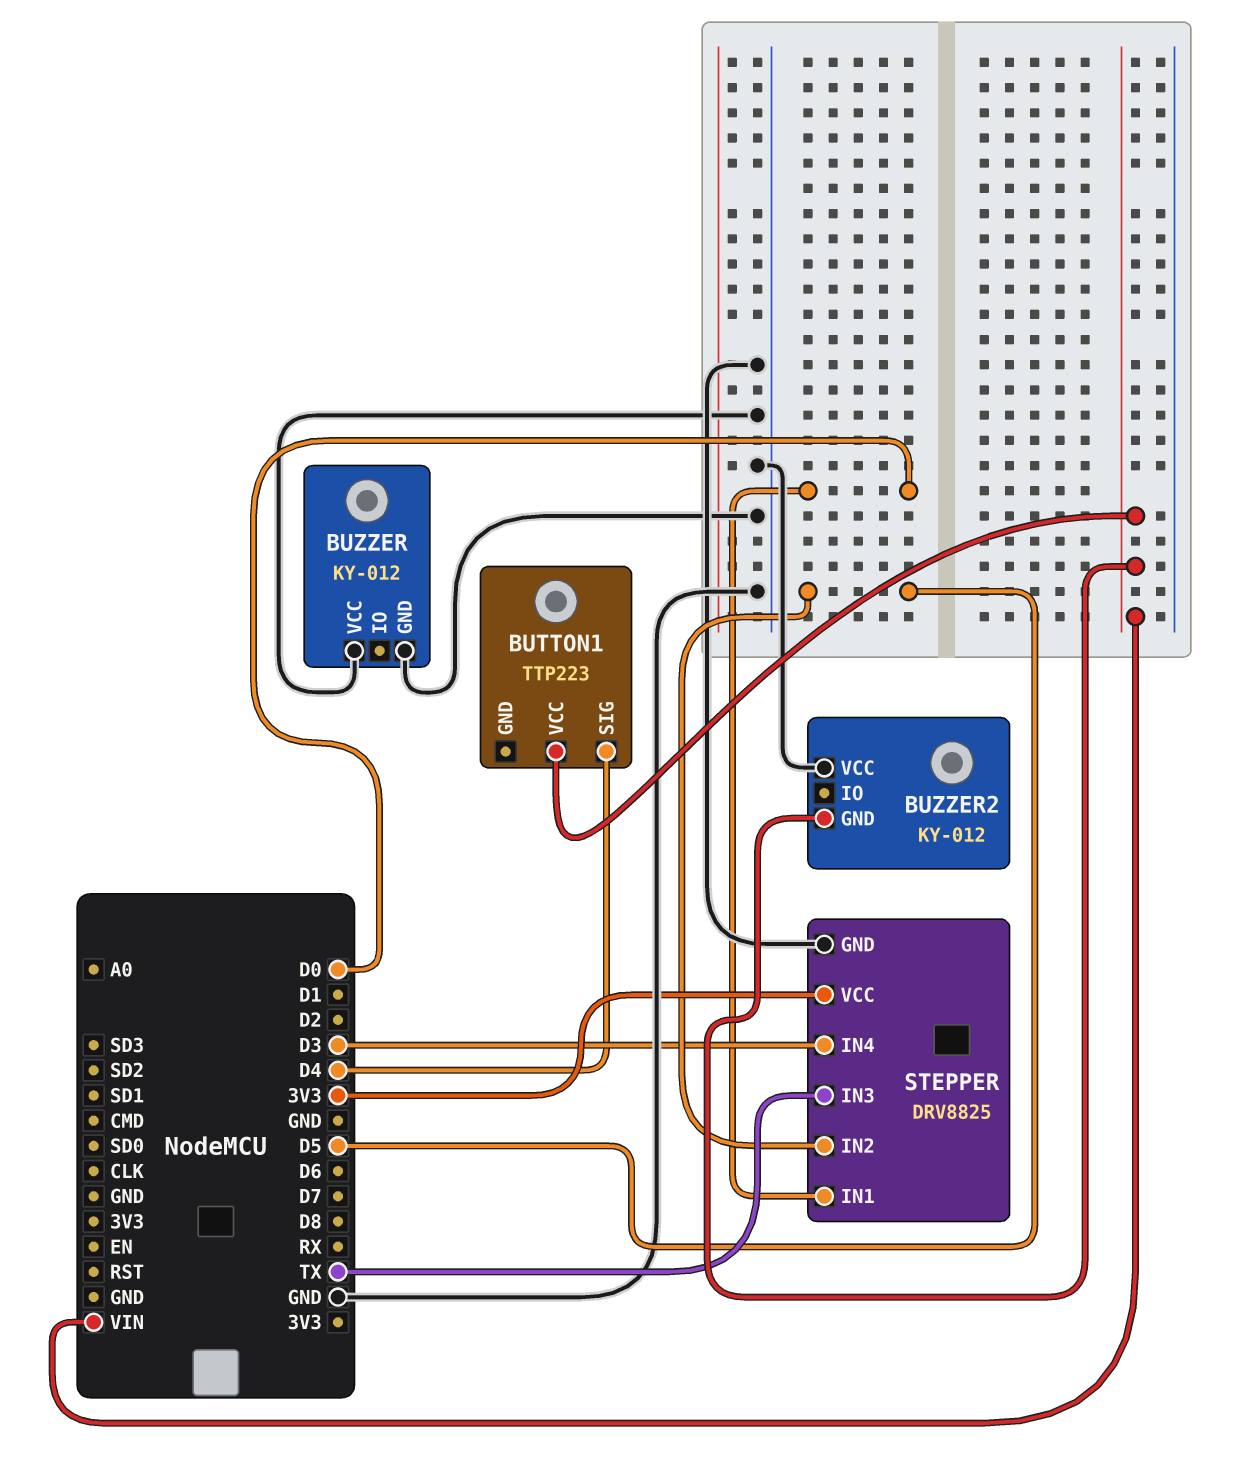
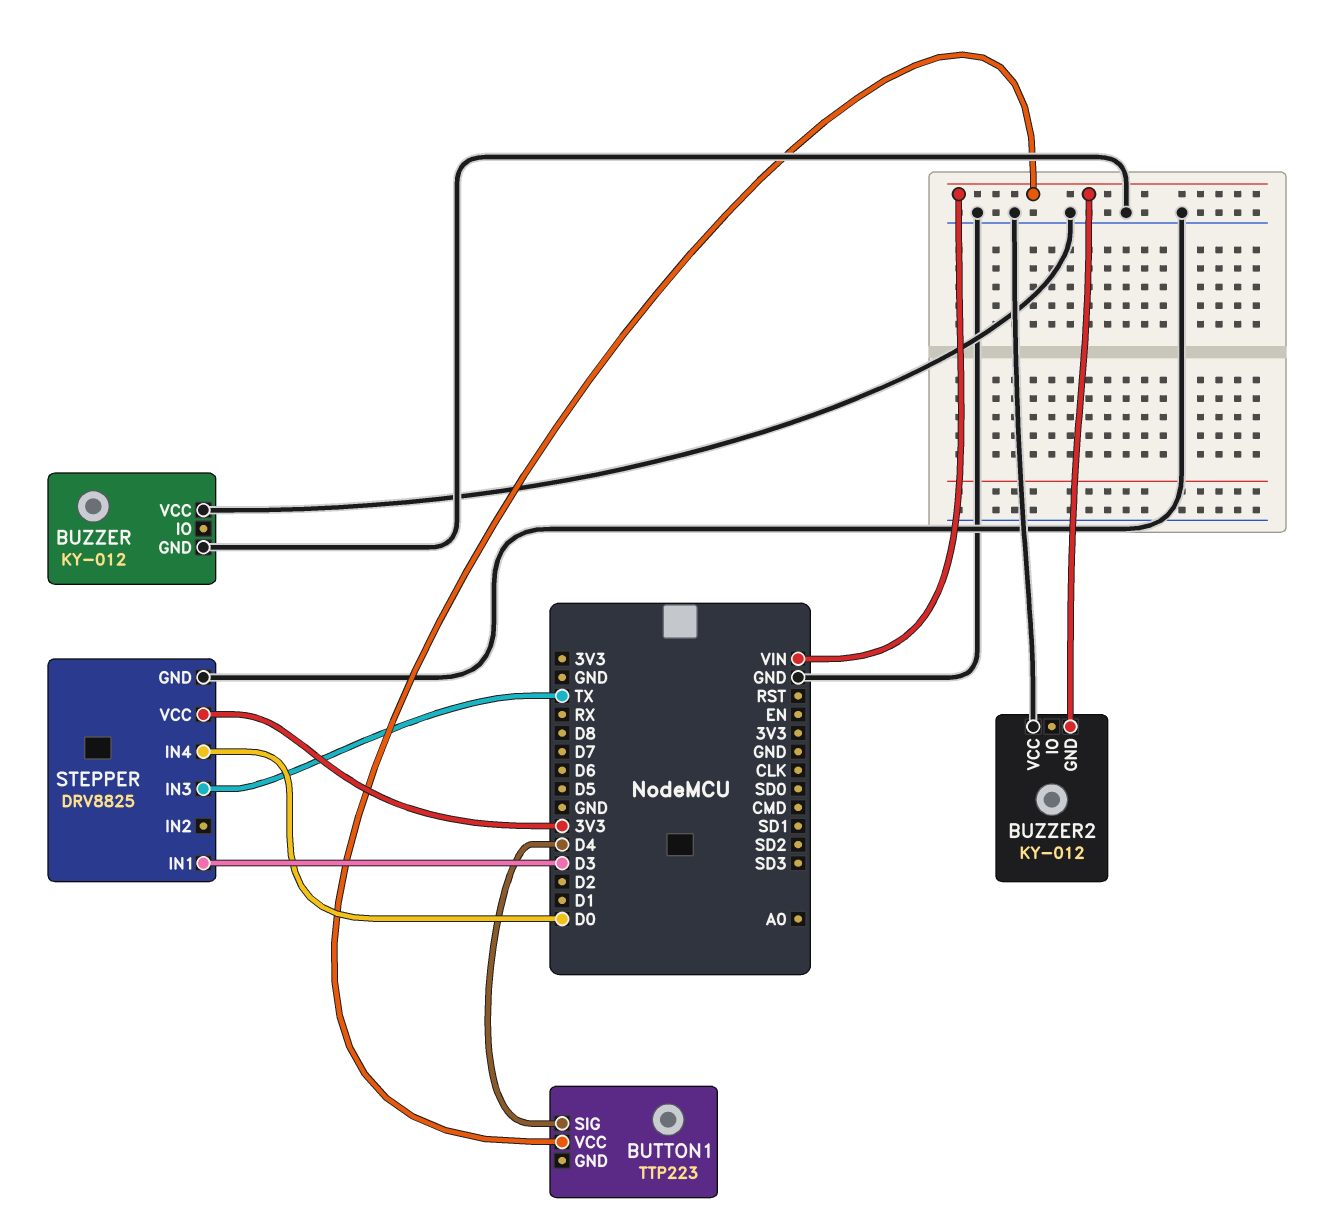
STEPPER pin IN1: D0 -> D3
STEPPER pin IN2: D5 -> none
STEPPER pin IN4: D3 -> D0

